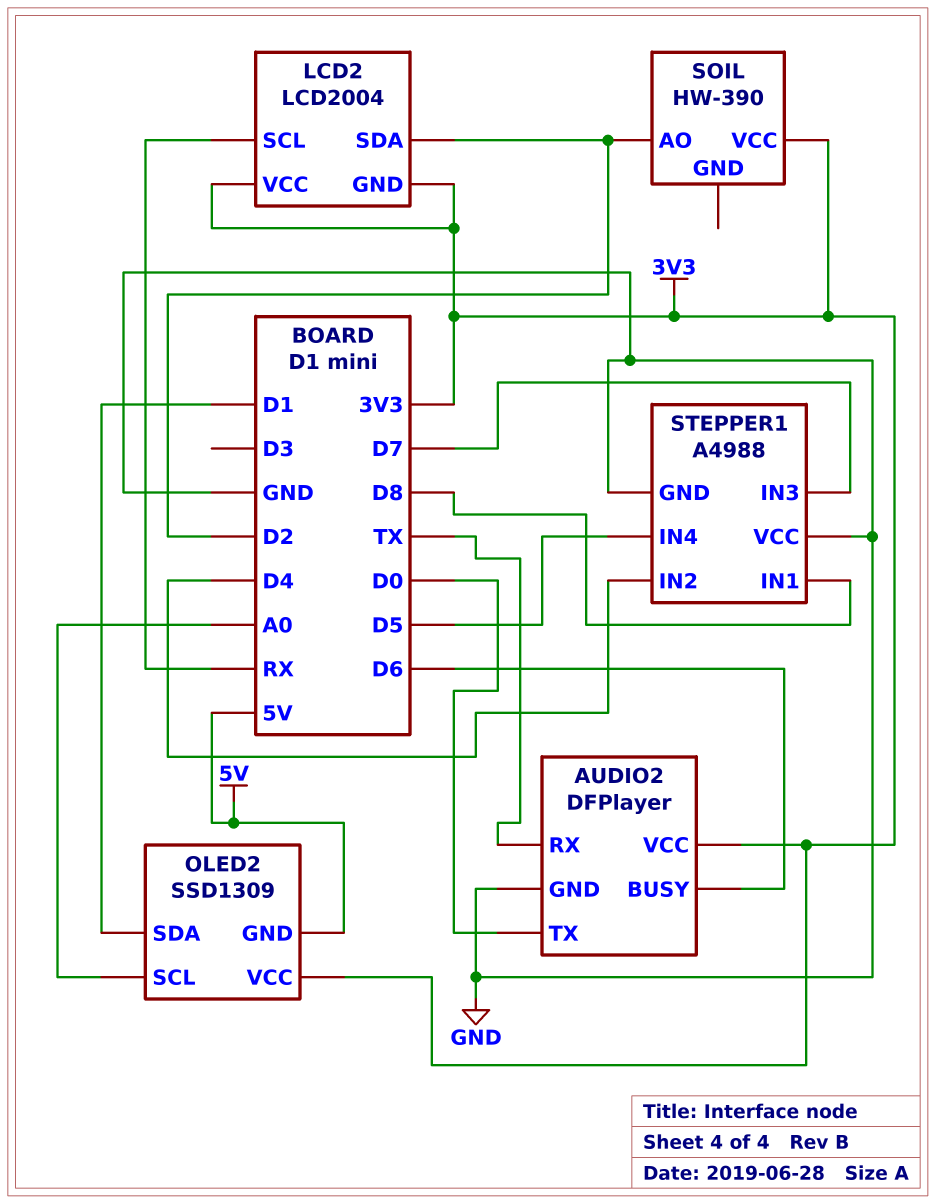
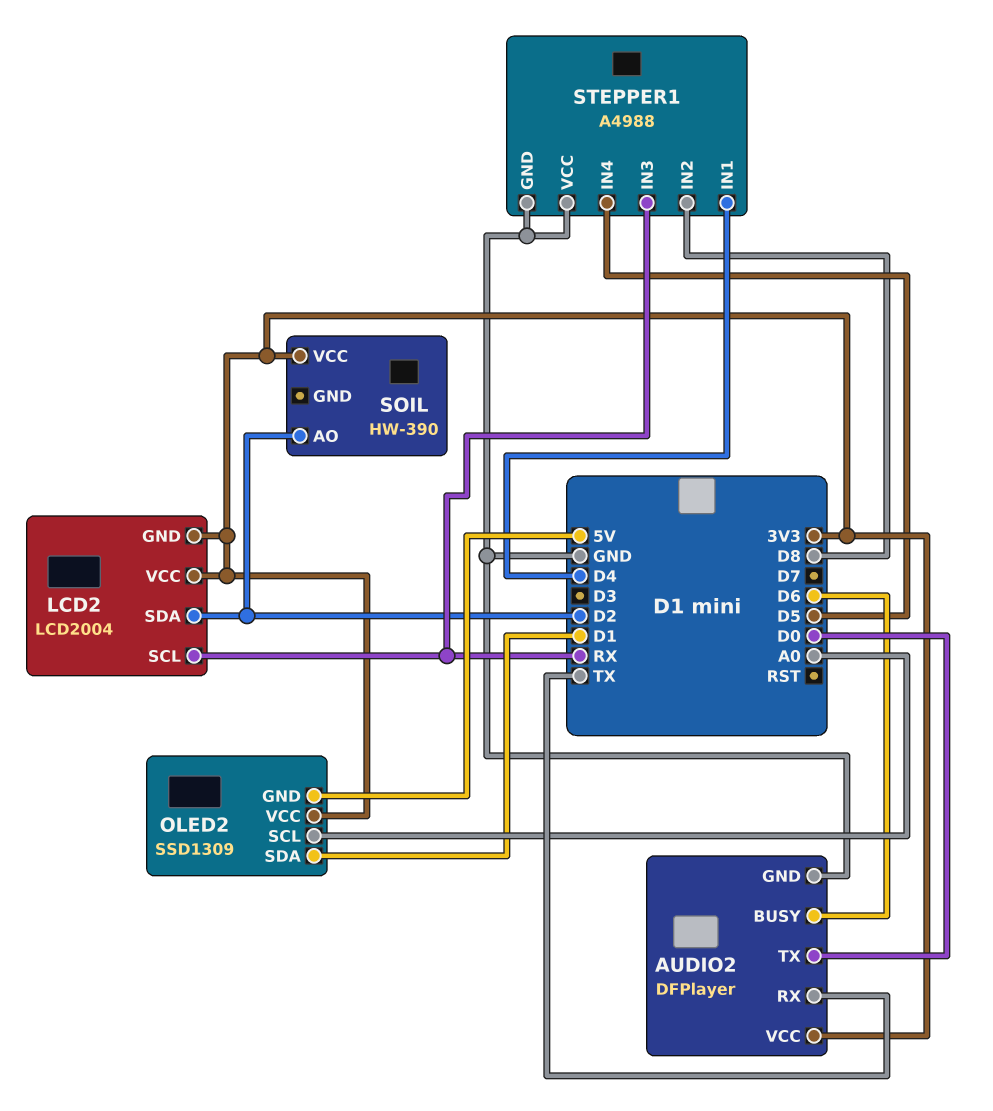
STEPPER1 pin IN1: D8 -> D4
STEPPER1 pin IN2: D4 -> D8
STEPPER1 pin IN3: D7 -> RX

